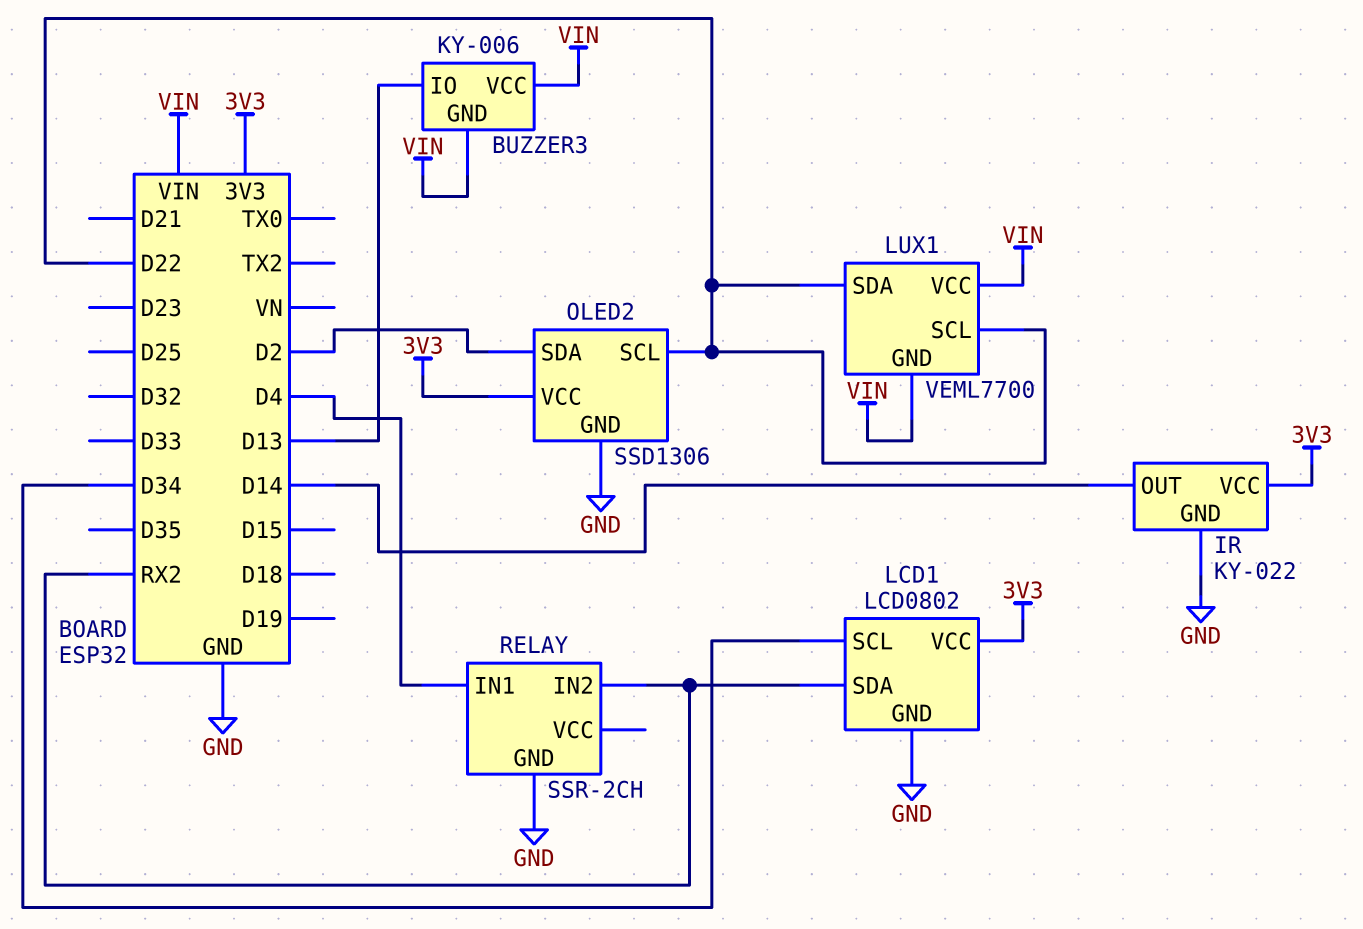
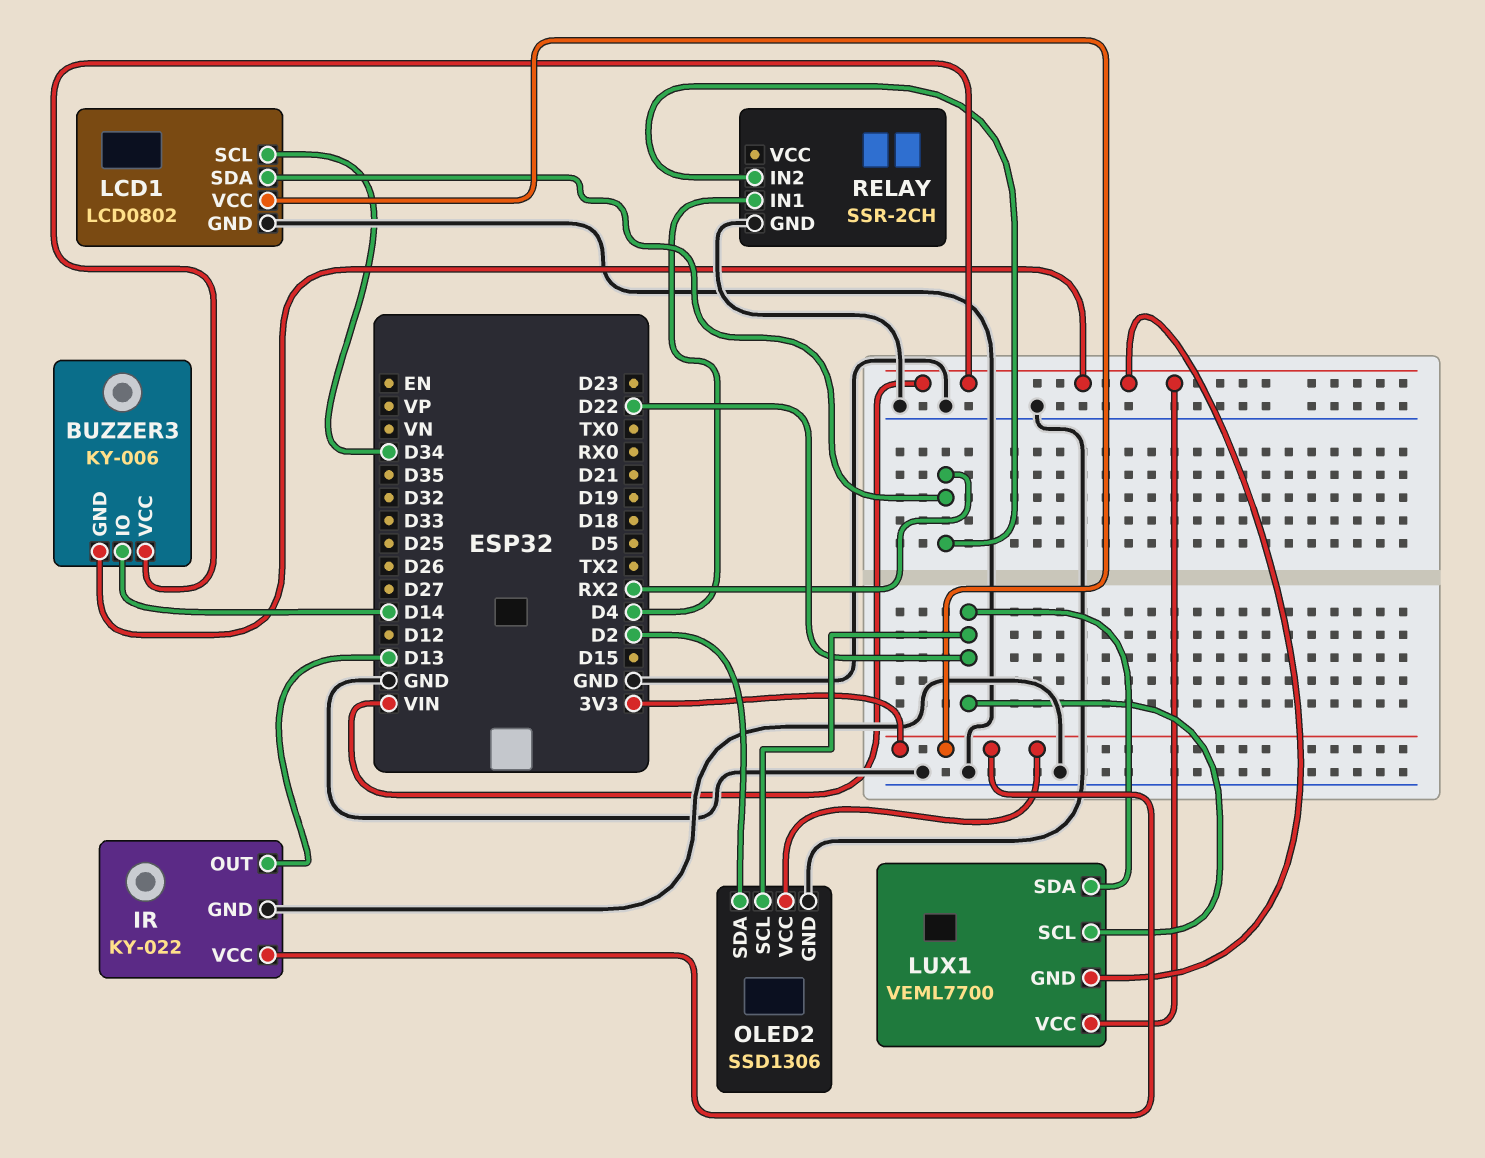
BUZZER3 pin IO: D13 -> D14
IR pin OUT: D14 -> D13

